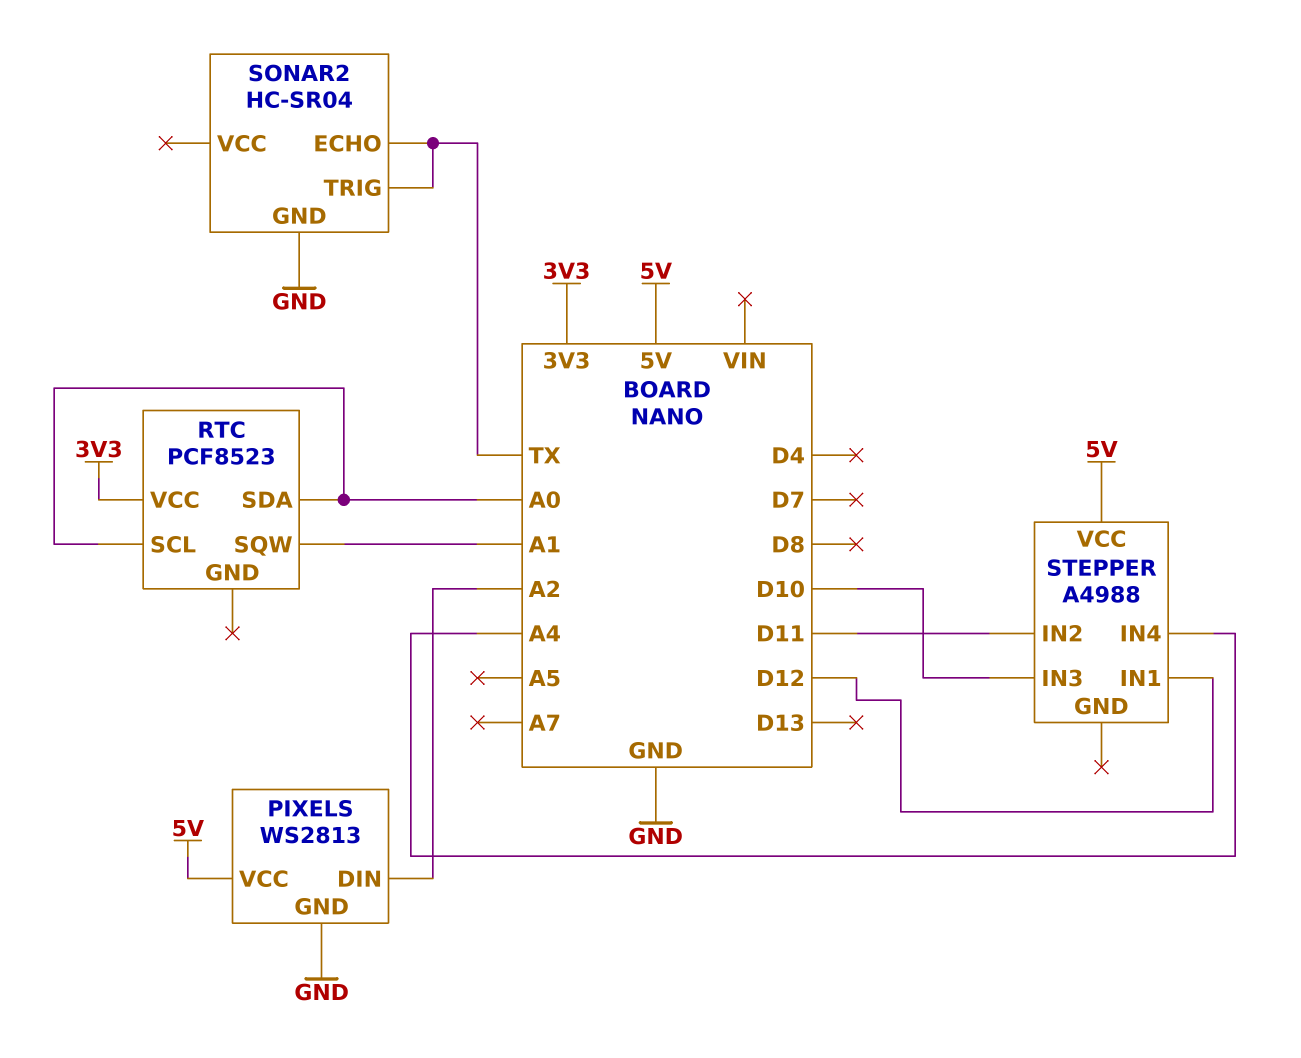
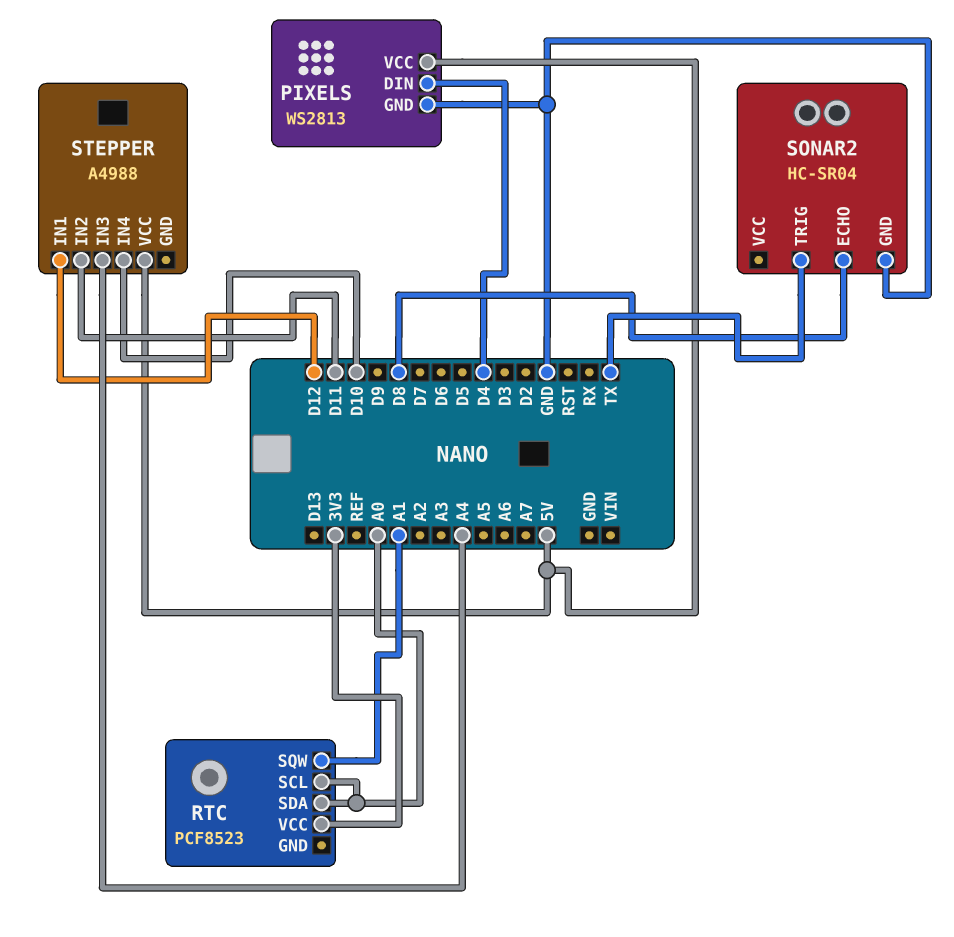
PIXELS pin DIN: A2 -> D4
SONAR2 pin ECHO: TX -> D8
STEPPER pin IN3: D10 -> A4
STEPPER pin IN4: A4 -> D10

